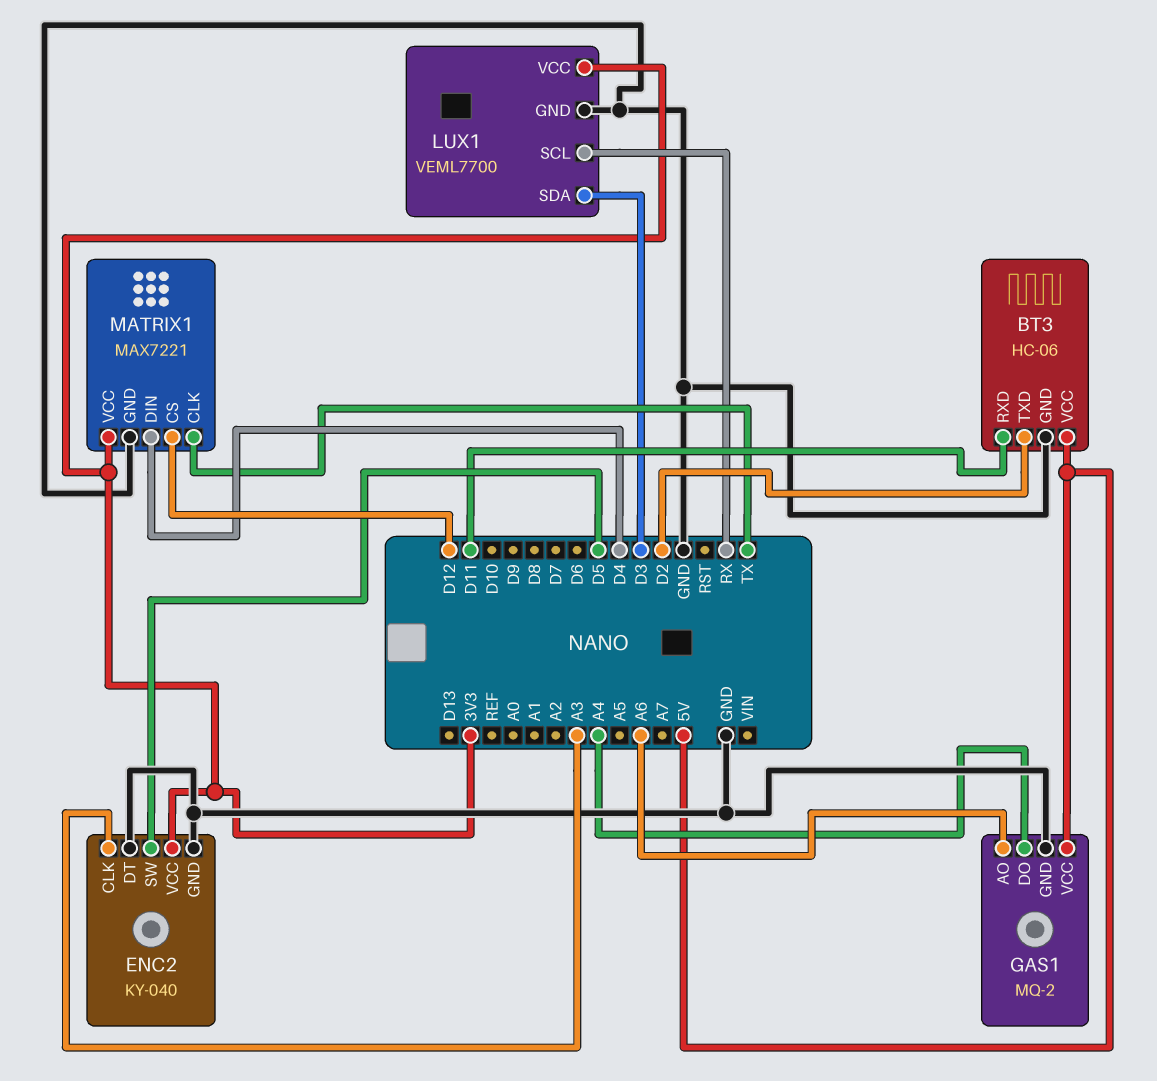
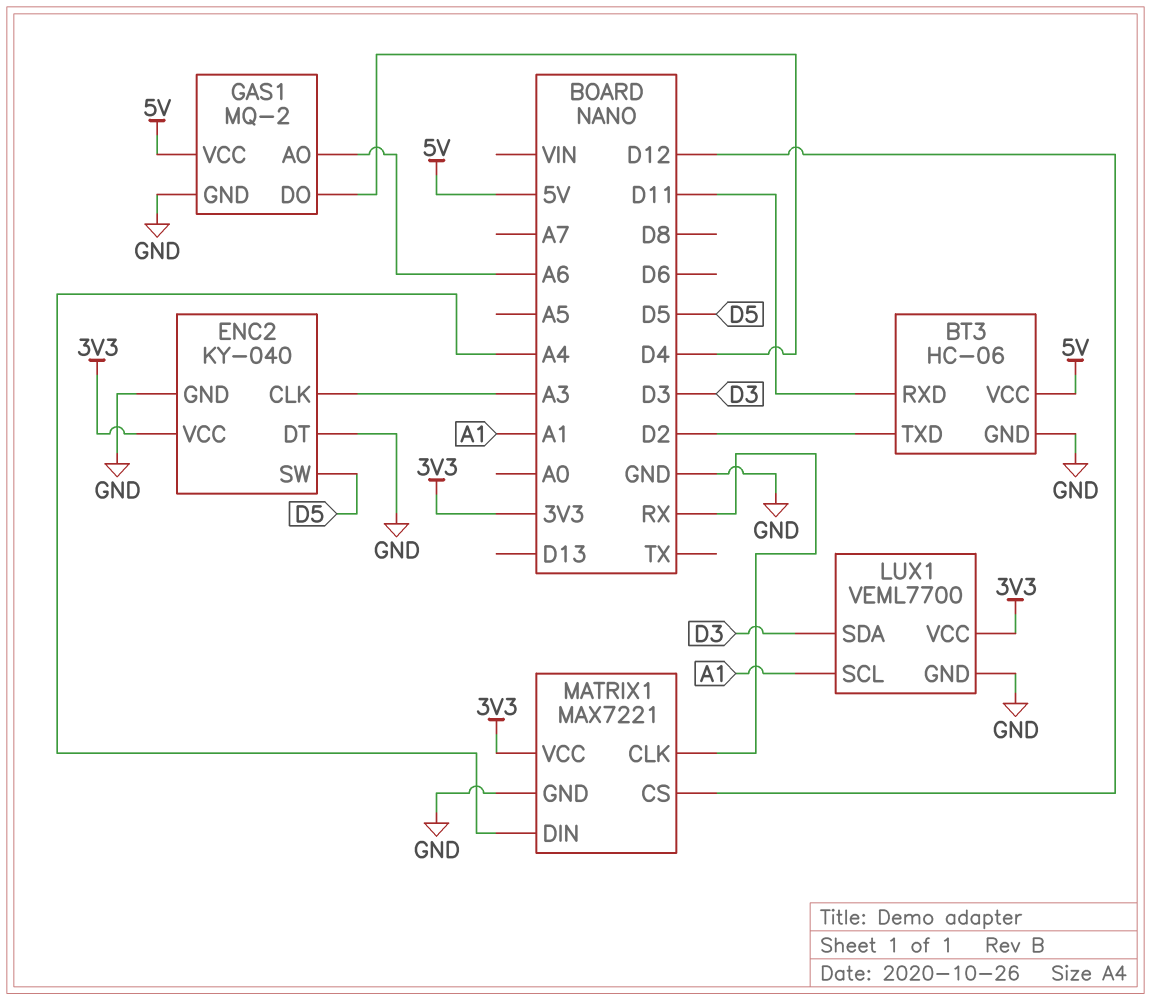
GAS1 pin DO: A4 -> D4
LUX1 pin SCL: RX -> A1
MATRIX1 pin CLK: TX -> RX
MATRIX1 pin DIN: D4 -> A4

